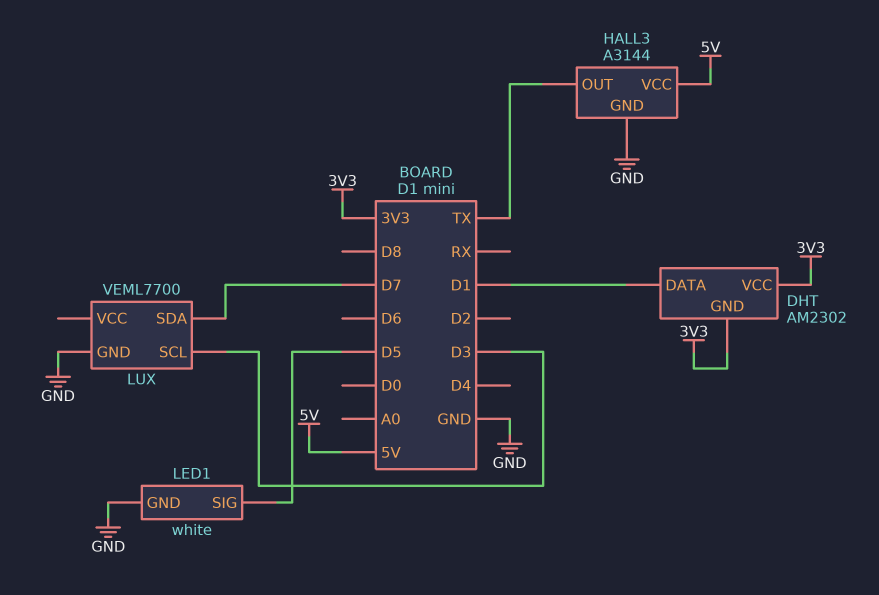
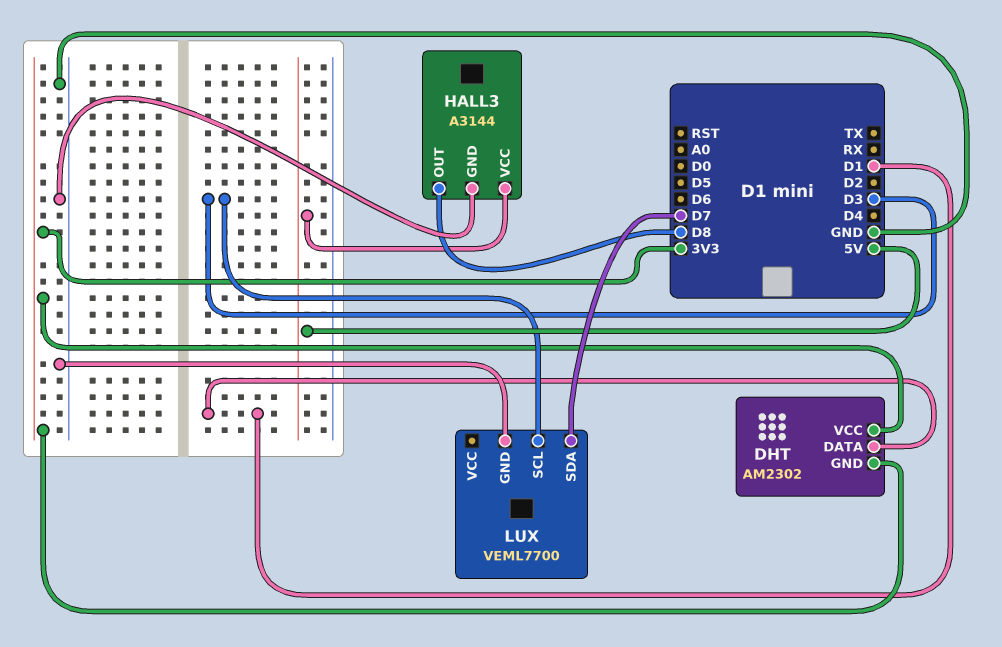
HALL3 pin OUT: TX -> D8
LED1: white -> none
LED1 pin GND: GND -> none
LED1 pin SIG: D5 -> none

